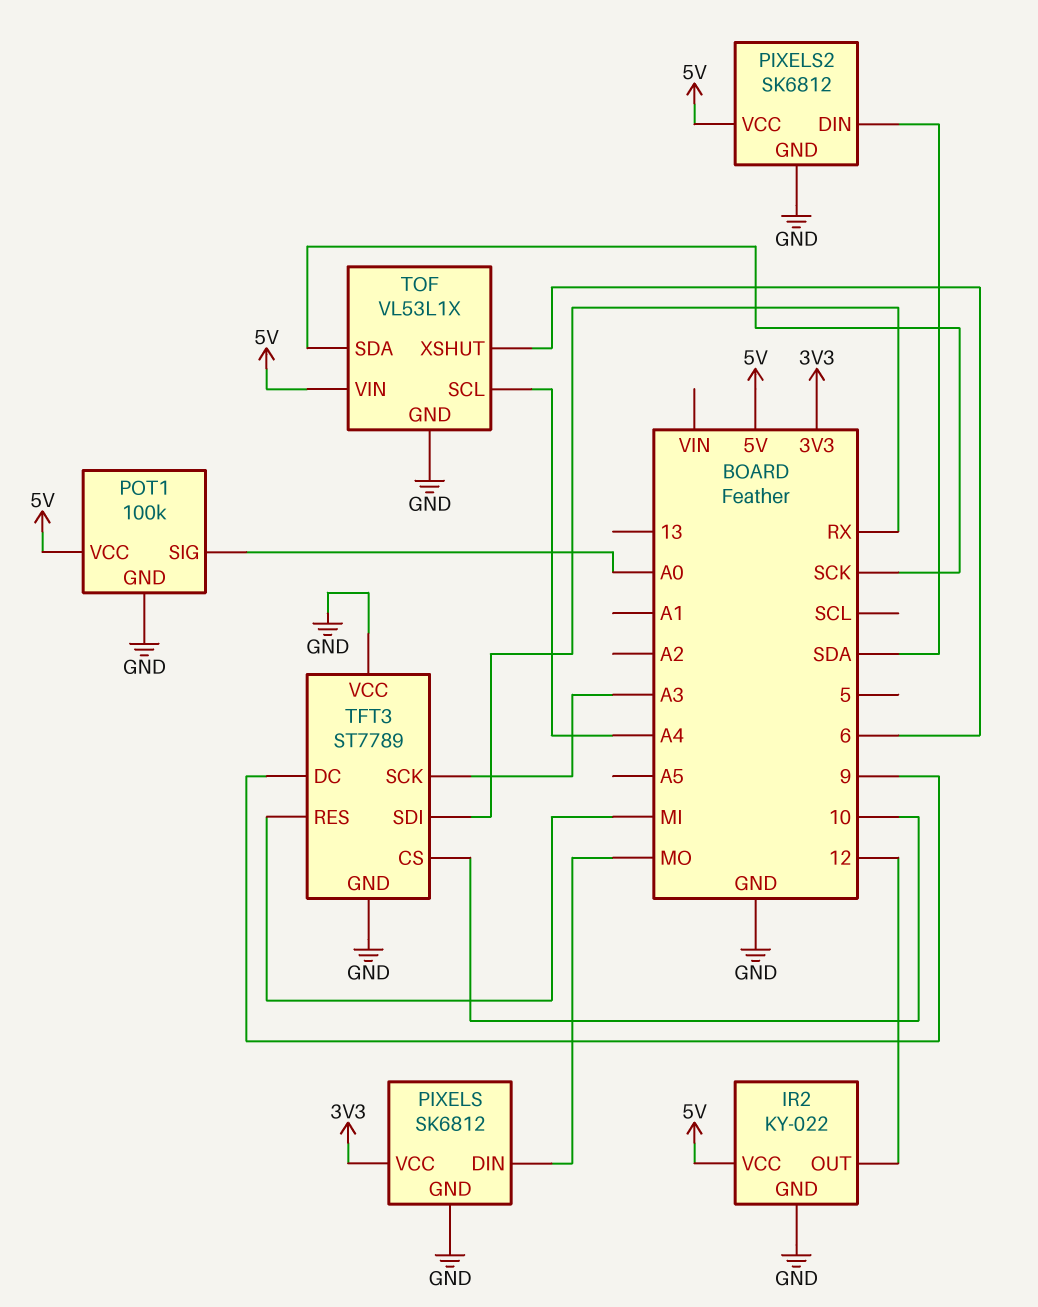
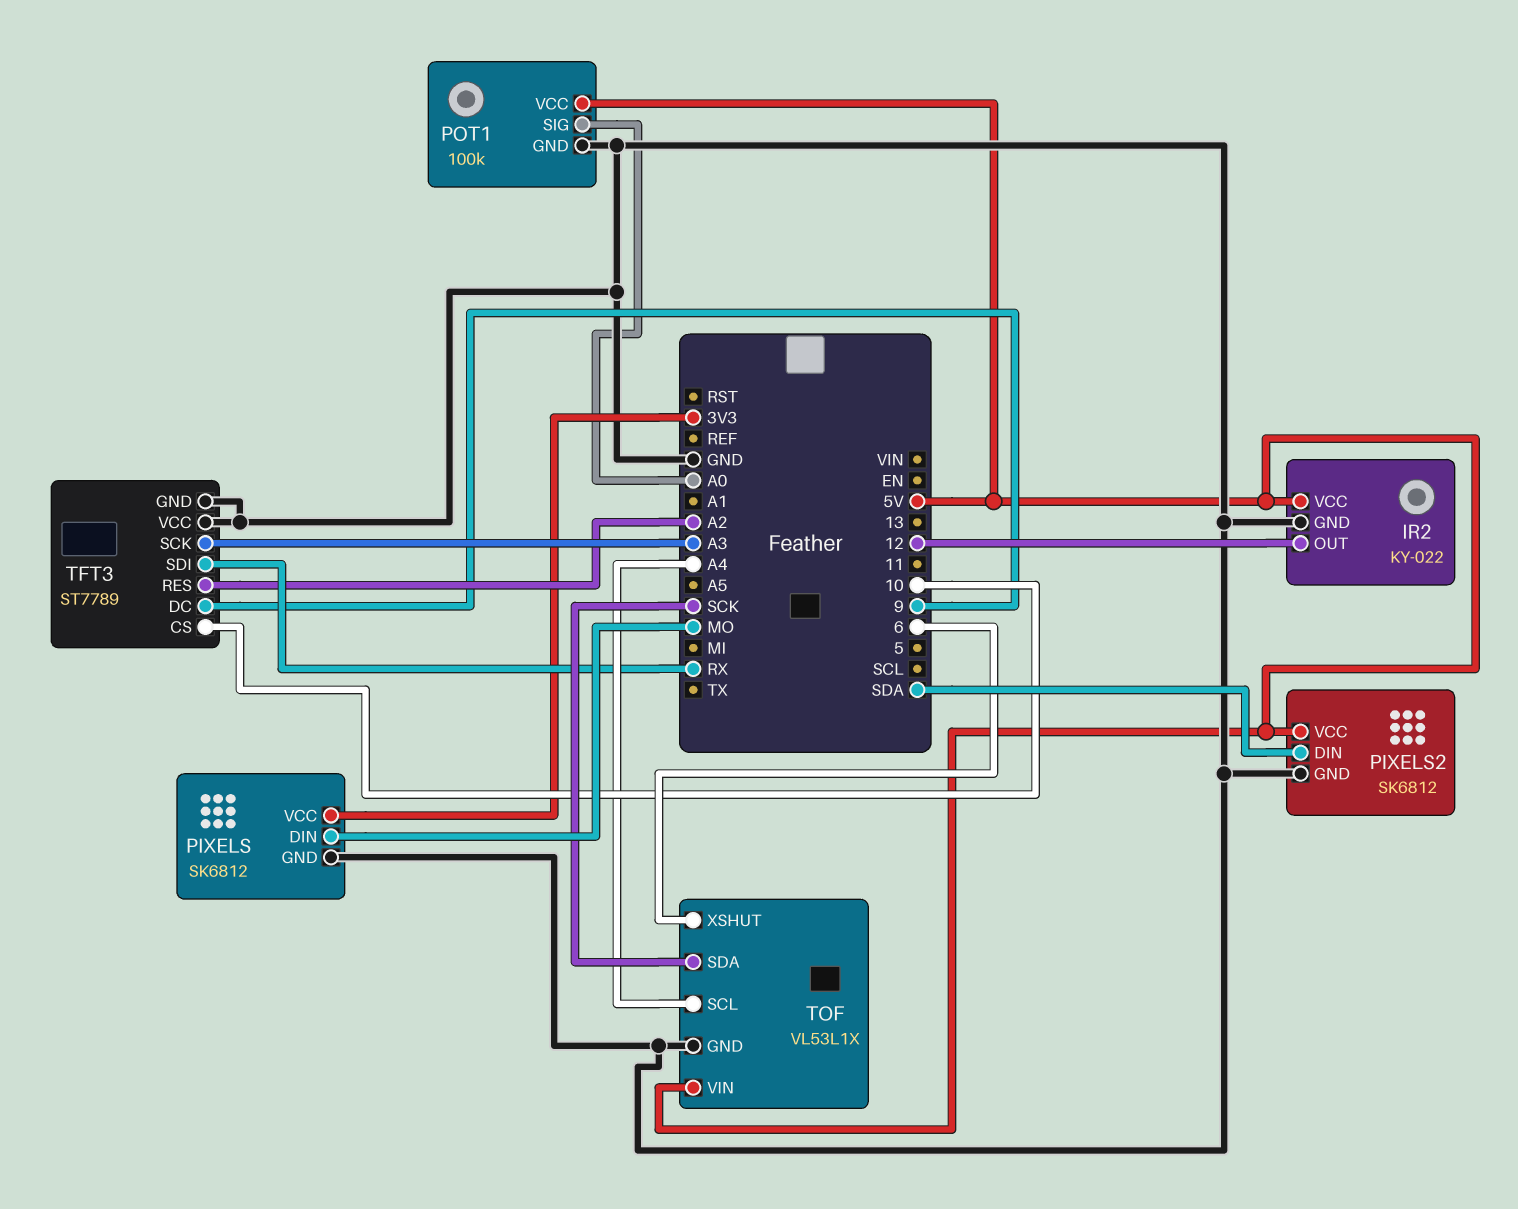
TFT3 pin RES: MI -> A2

